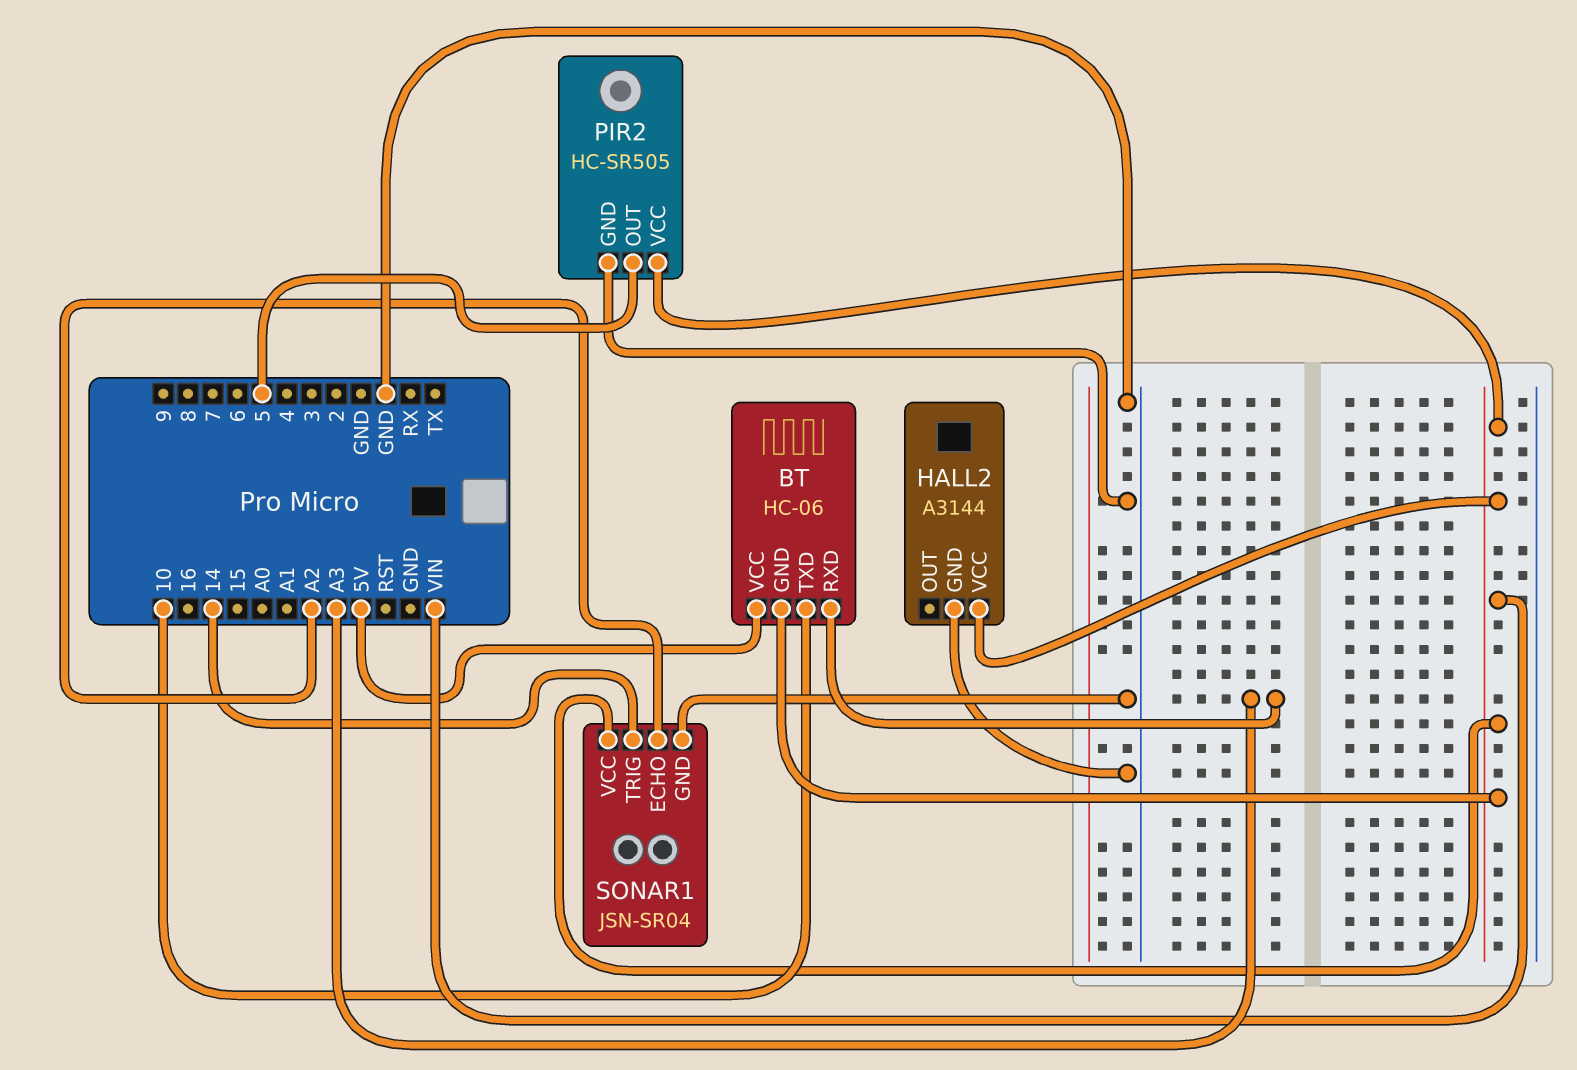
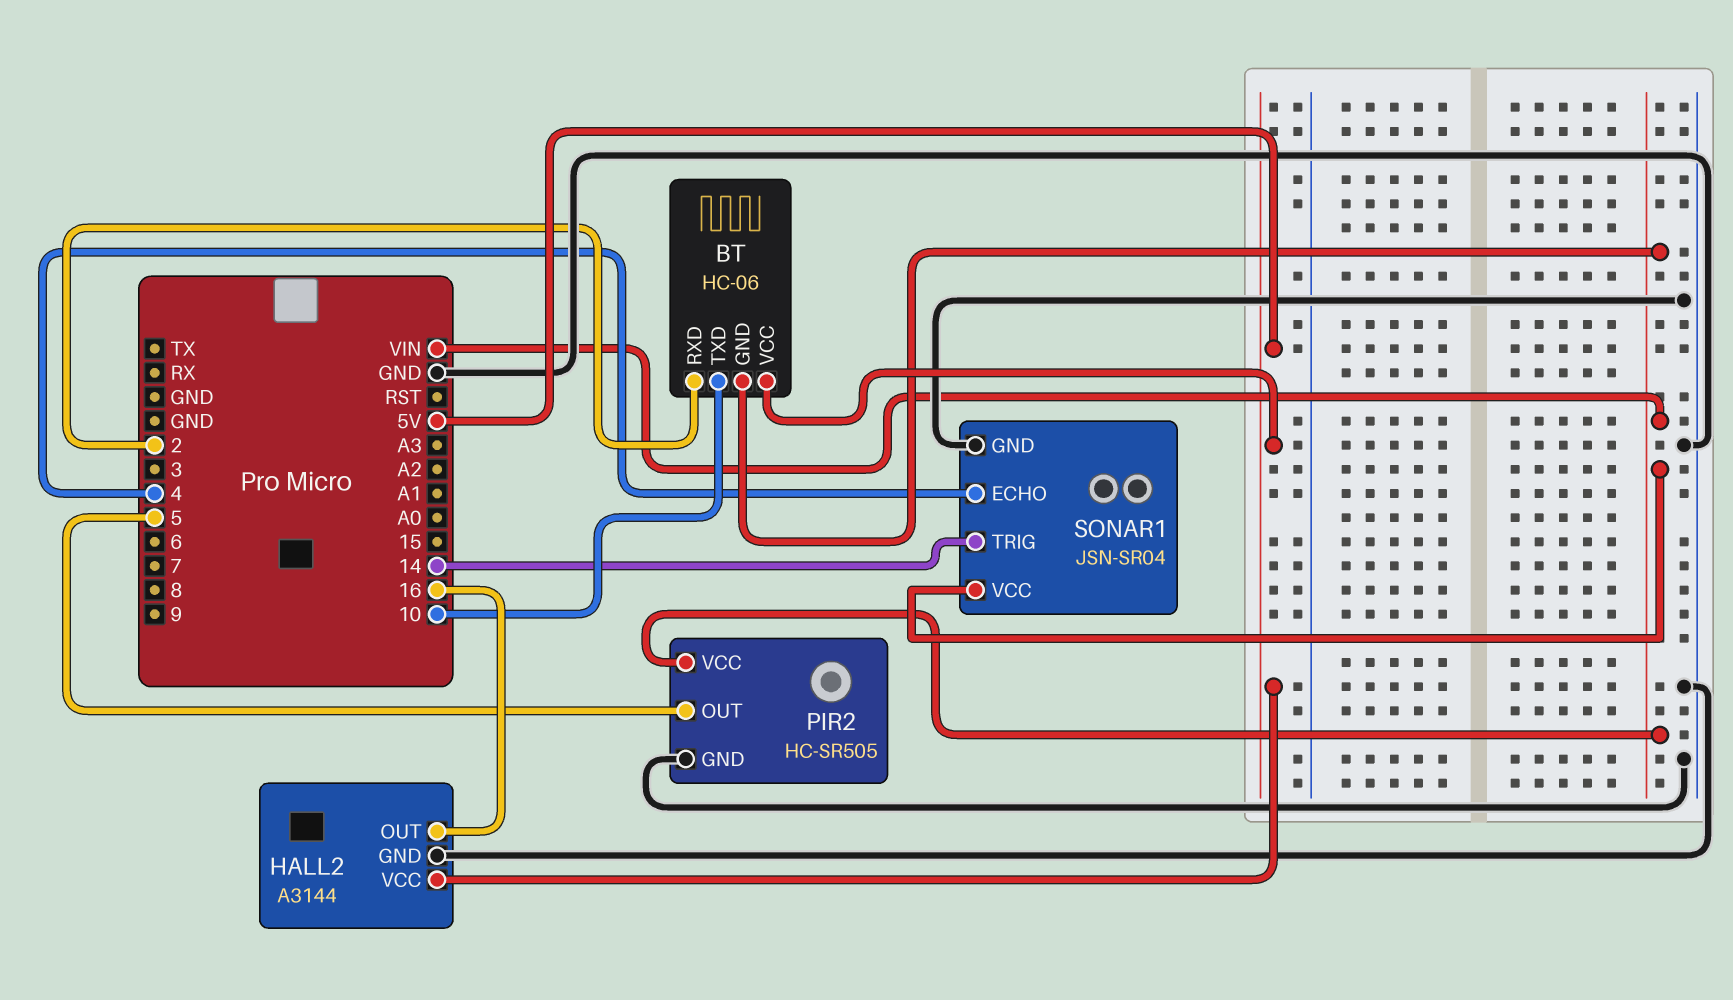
BT pin RXD: A3 -> 2
HALL2 pin OUT: none -> 16
HALL2 pin VCC: VIN -> 5V
SONAR1 pin ECHO: A2 -> 4

